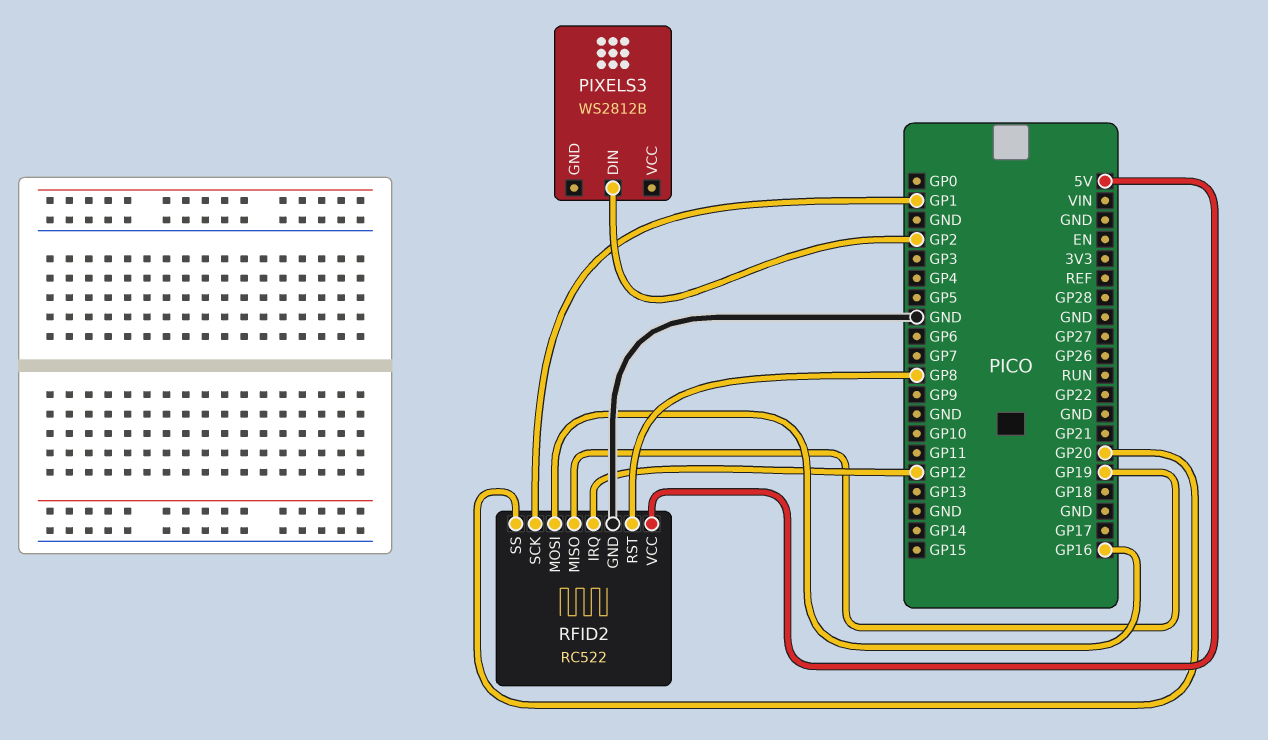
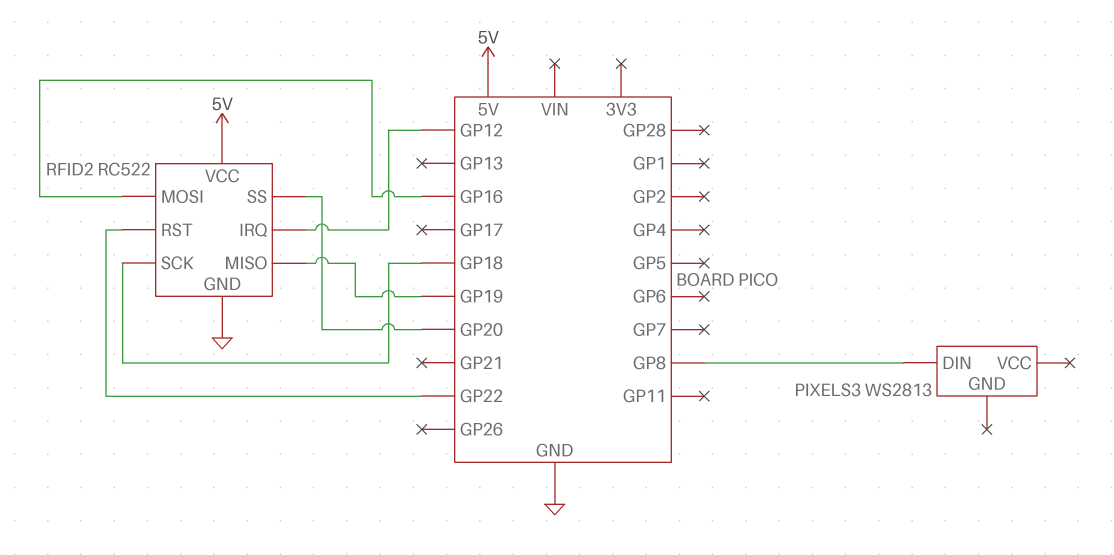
PIXELS3: WS2812B -> WS2813
PIXELS3 pin DIN: GP2 -> GP8
RFID2 pin RST: GP8 -> GP22
RFID2 pin SCK: GP1 -> GP18

